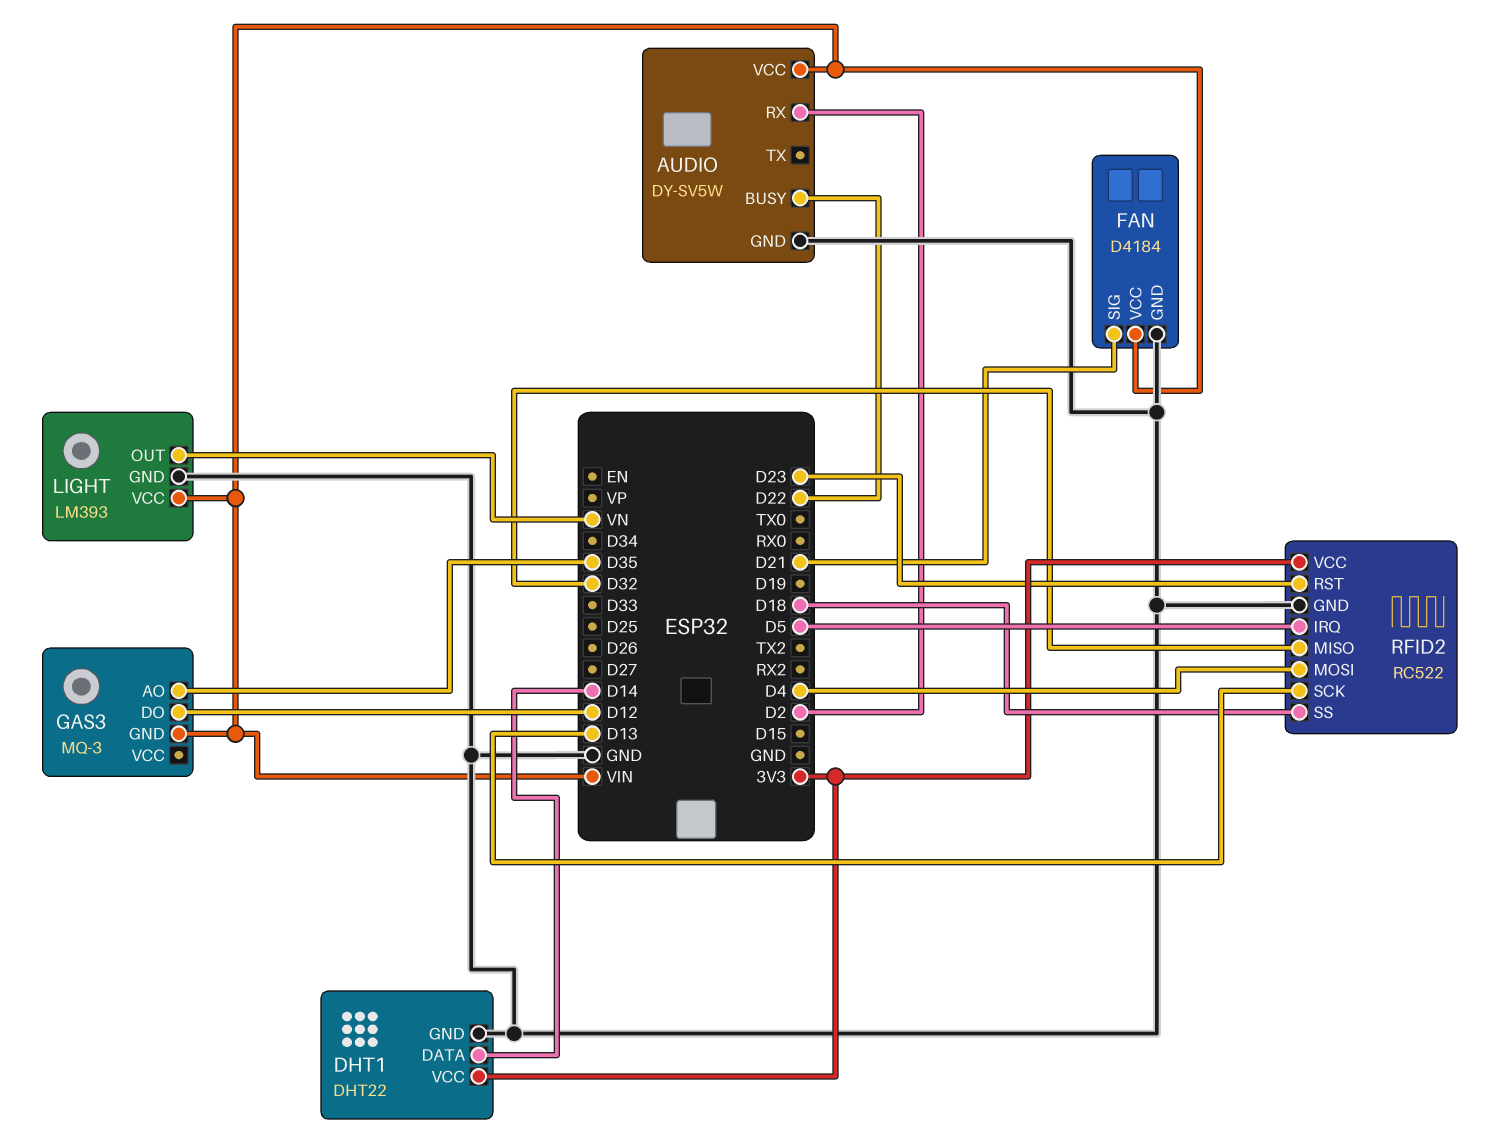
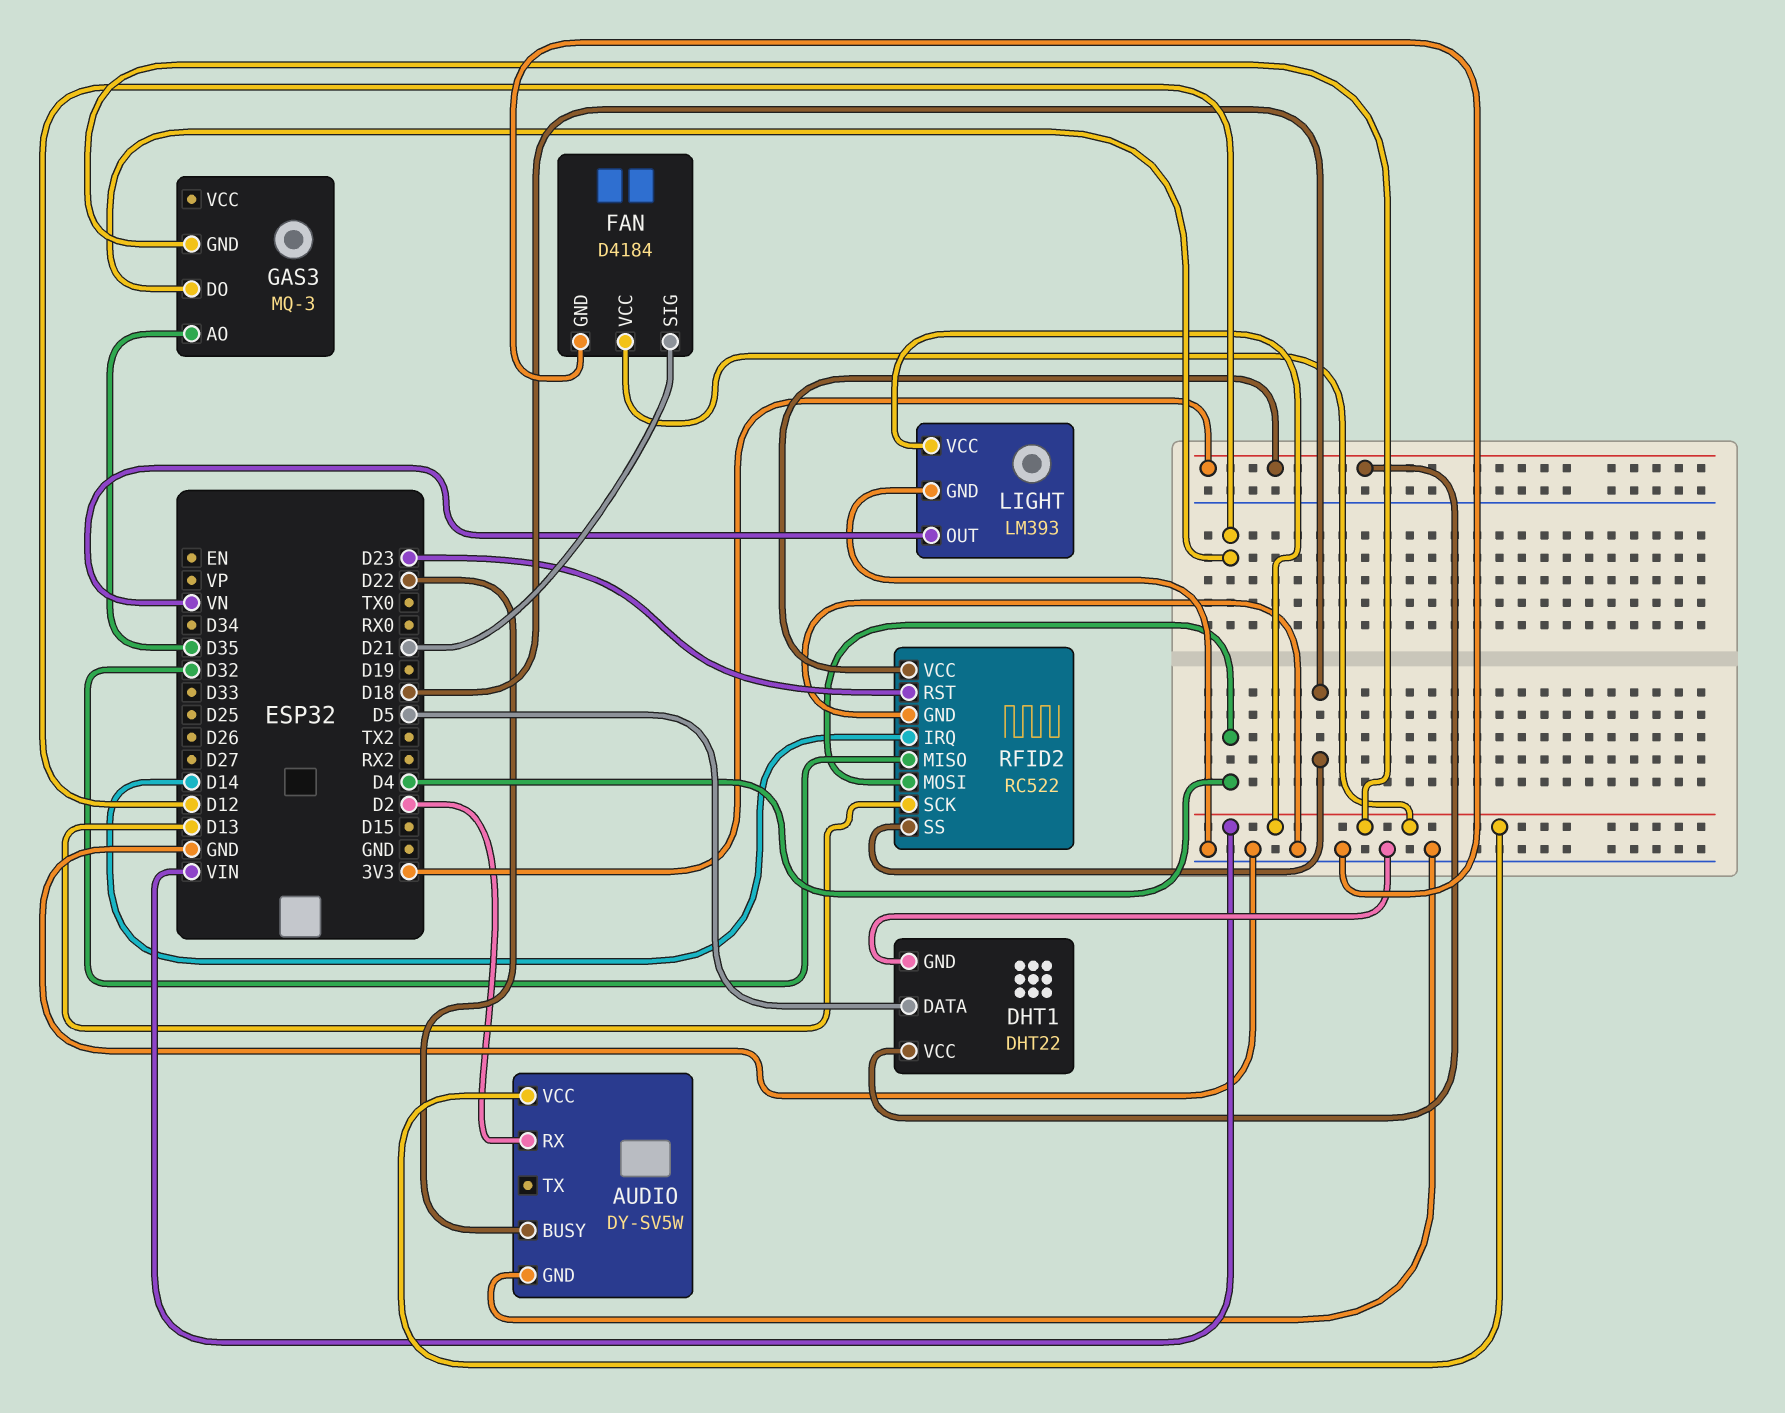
DHT1 pin DATA: D14 -> D5
RFID2 pin IRQ: D5 -> D14

